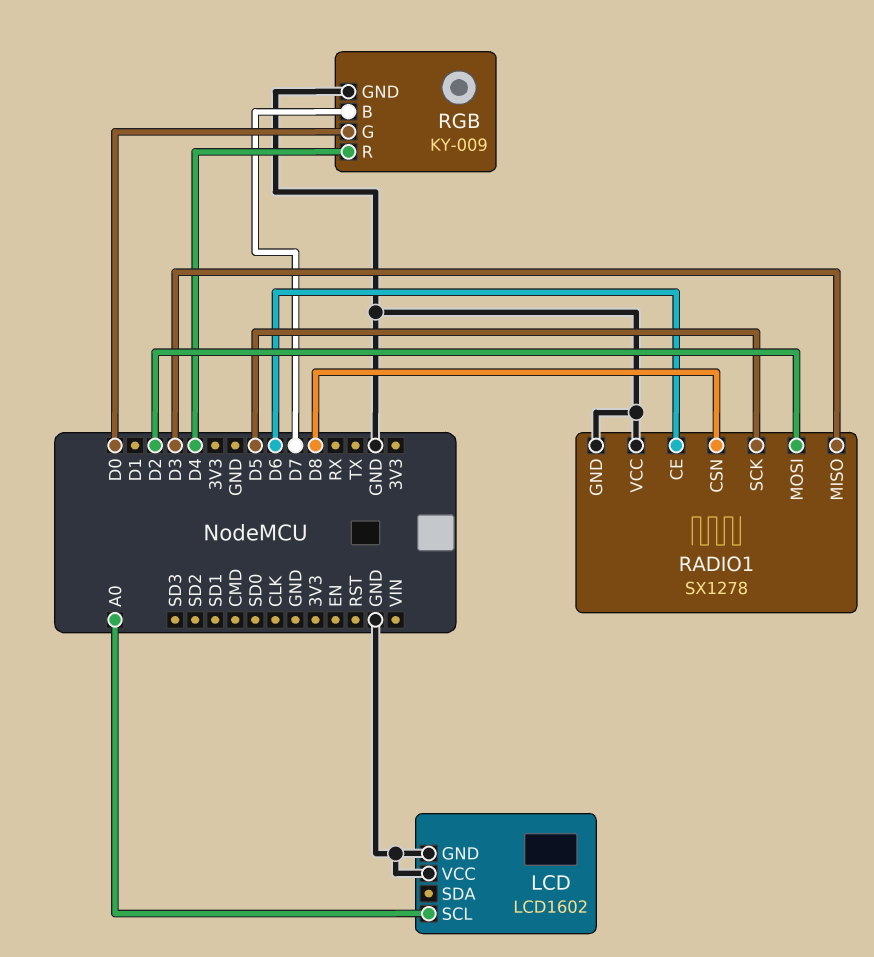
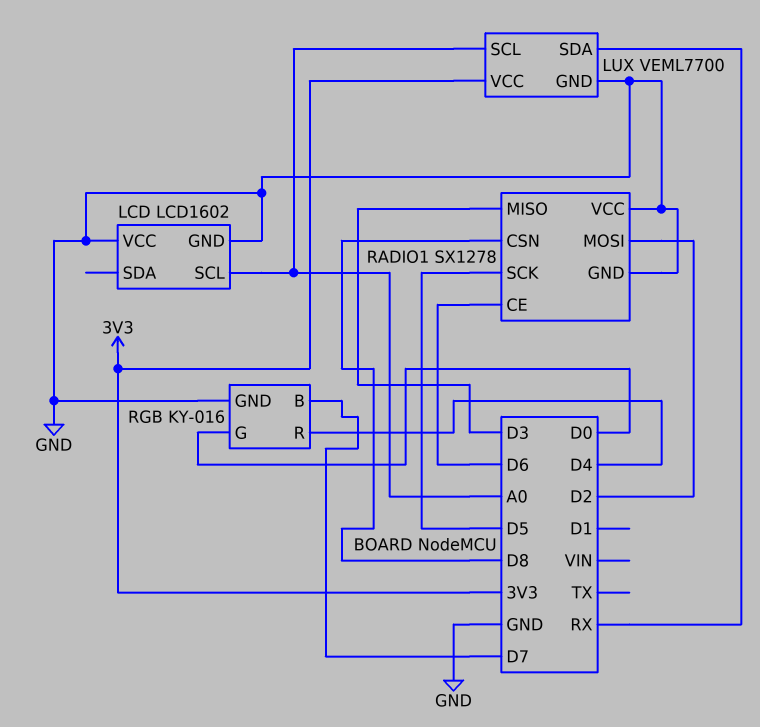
LUX: none -> VEML7700
LUX pin GND: none -> GND
LUX pin SCL: none -> A0
LUX pin SDA: none -> RX
LUX pin VCC: none -> 3V3
RGB: KY-009 -> KY-016

